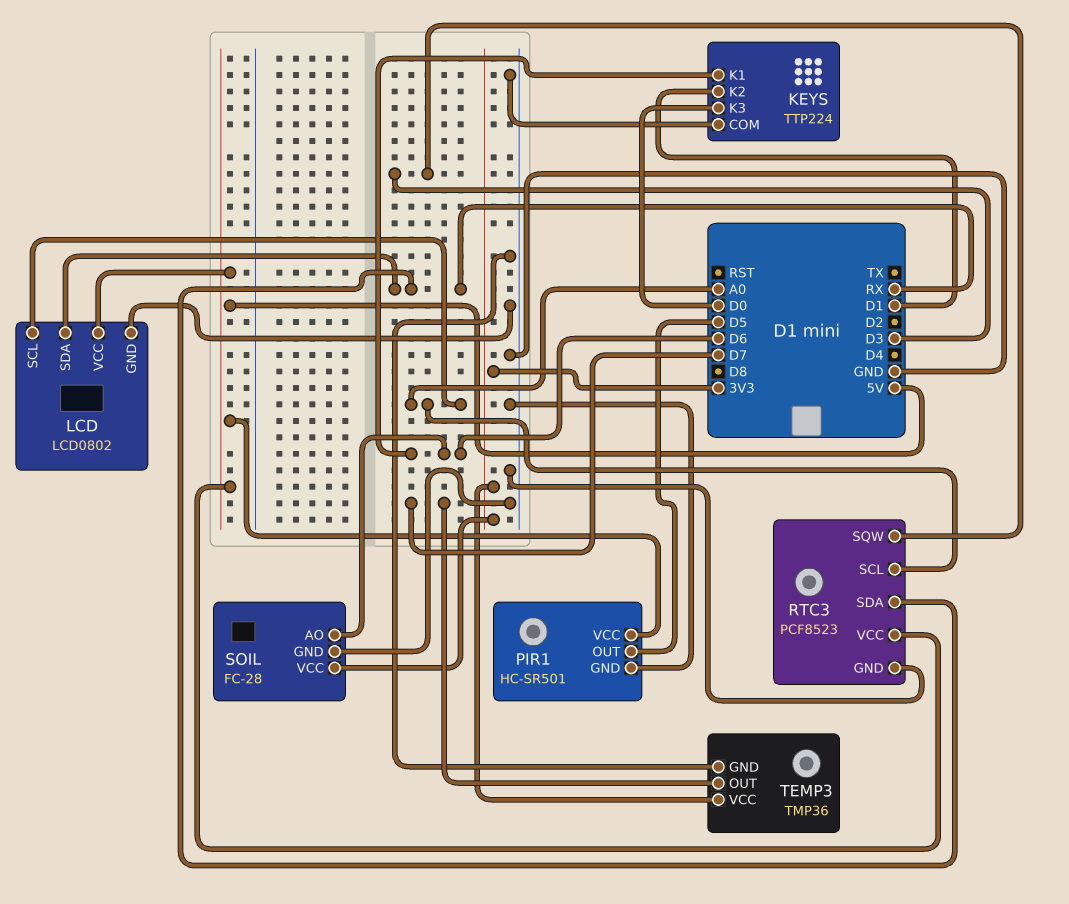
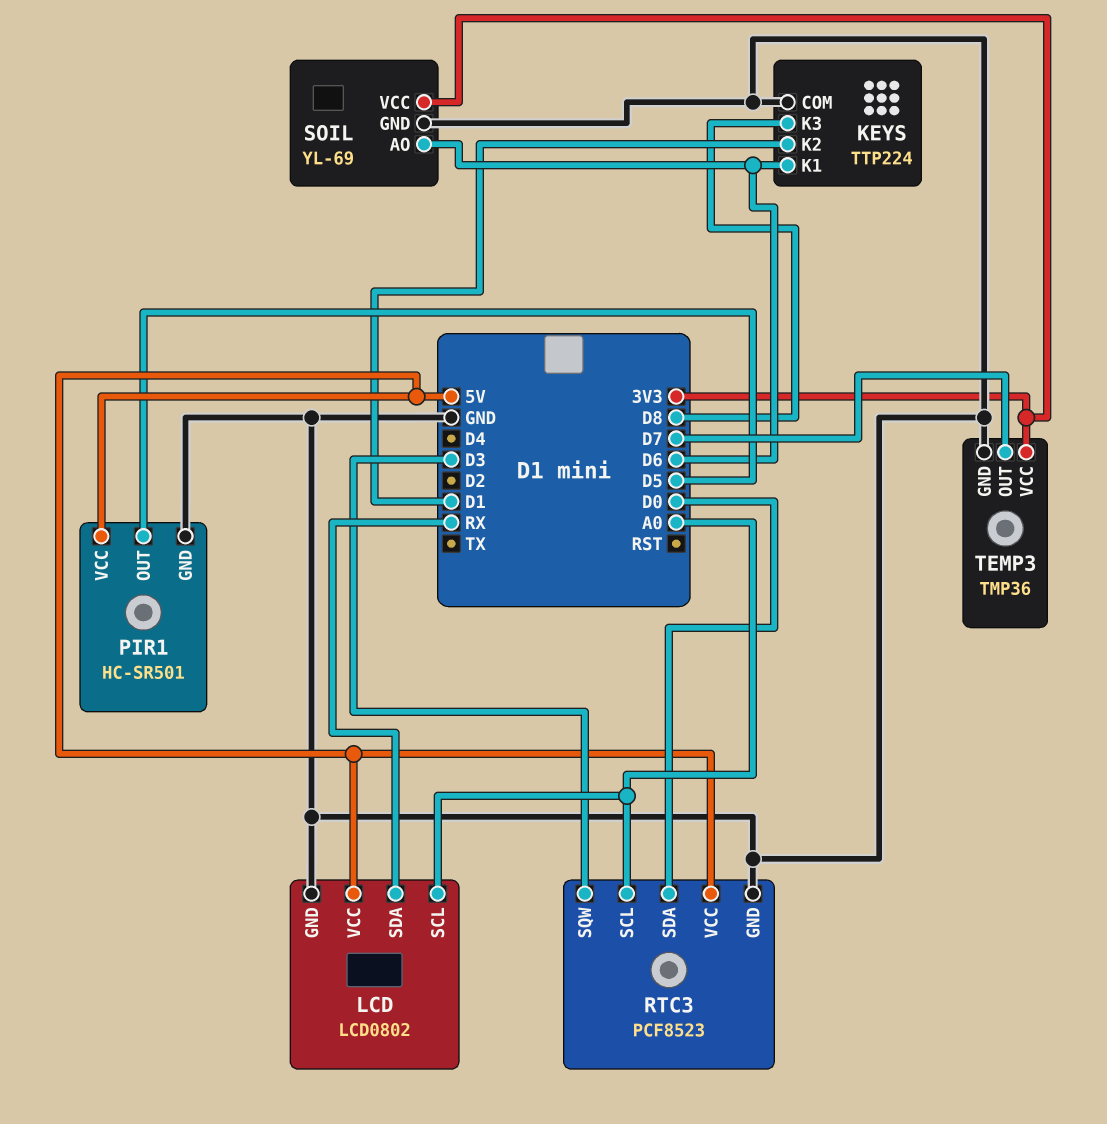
KEYS pin K3: D0 -> D8
RTC3 pin SDA: RX -> D0
SOIL: FC-28 -> YL-69

